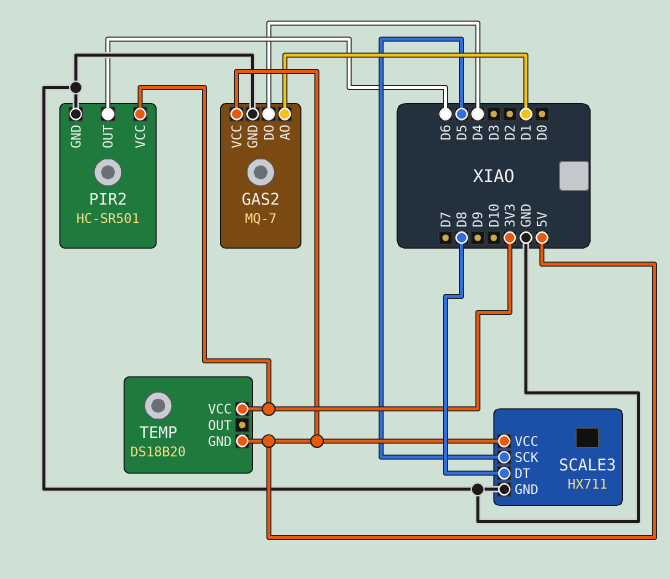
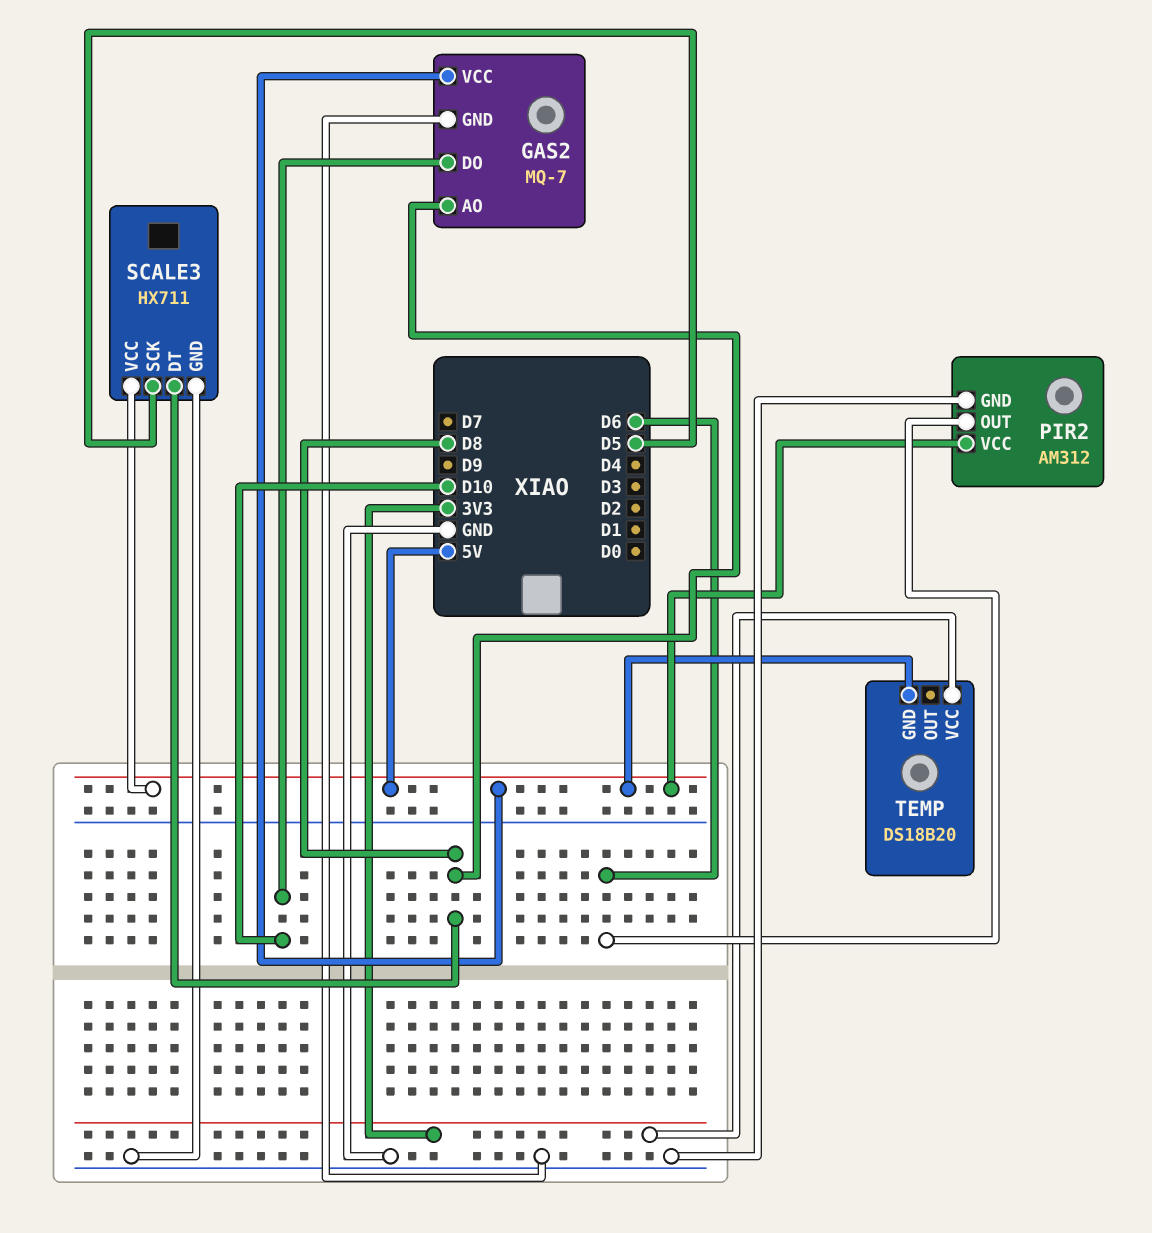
GAS2 pin AO: D1 -> D8
GAS2 pin DO: D4 -> D10
PIR2: HC-SR501 -> AM312
PIR2 pin VCC: 3V3 -> 5V

